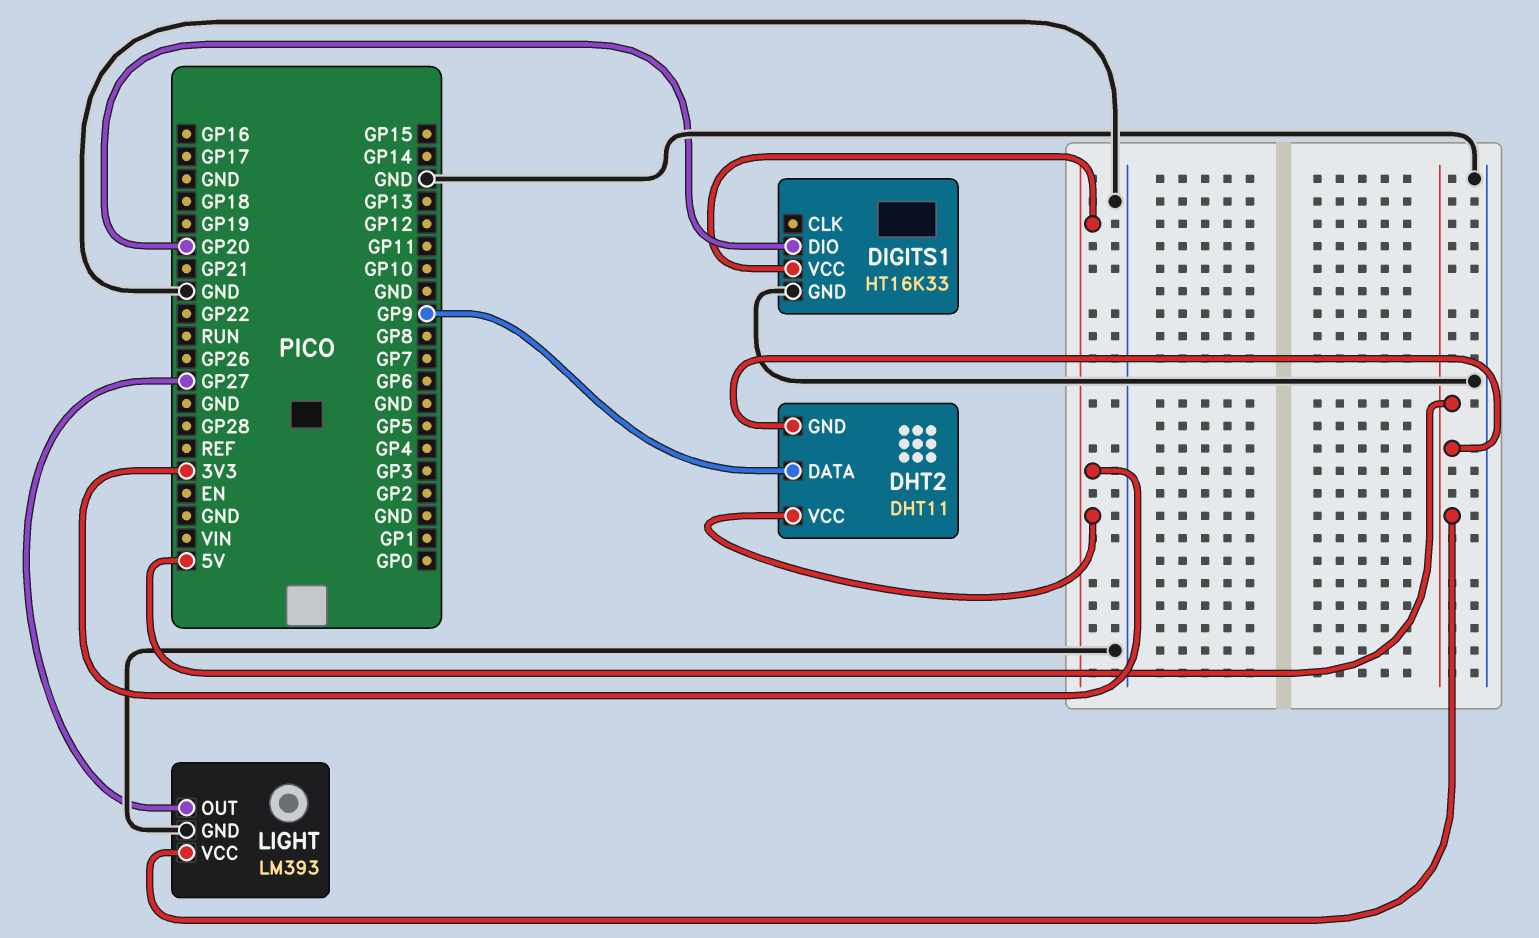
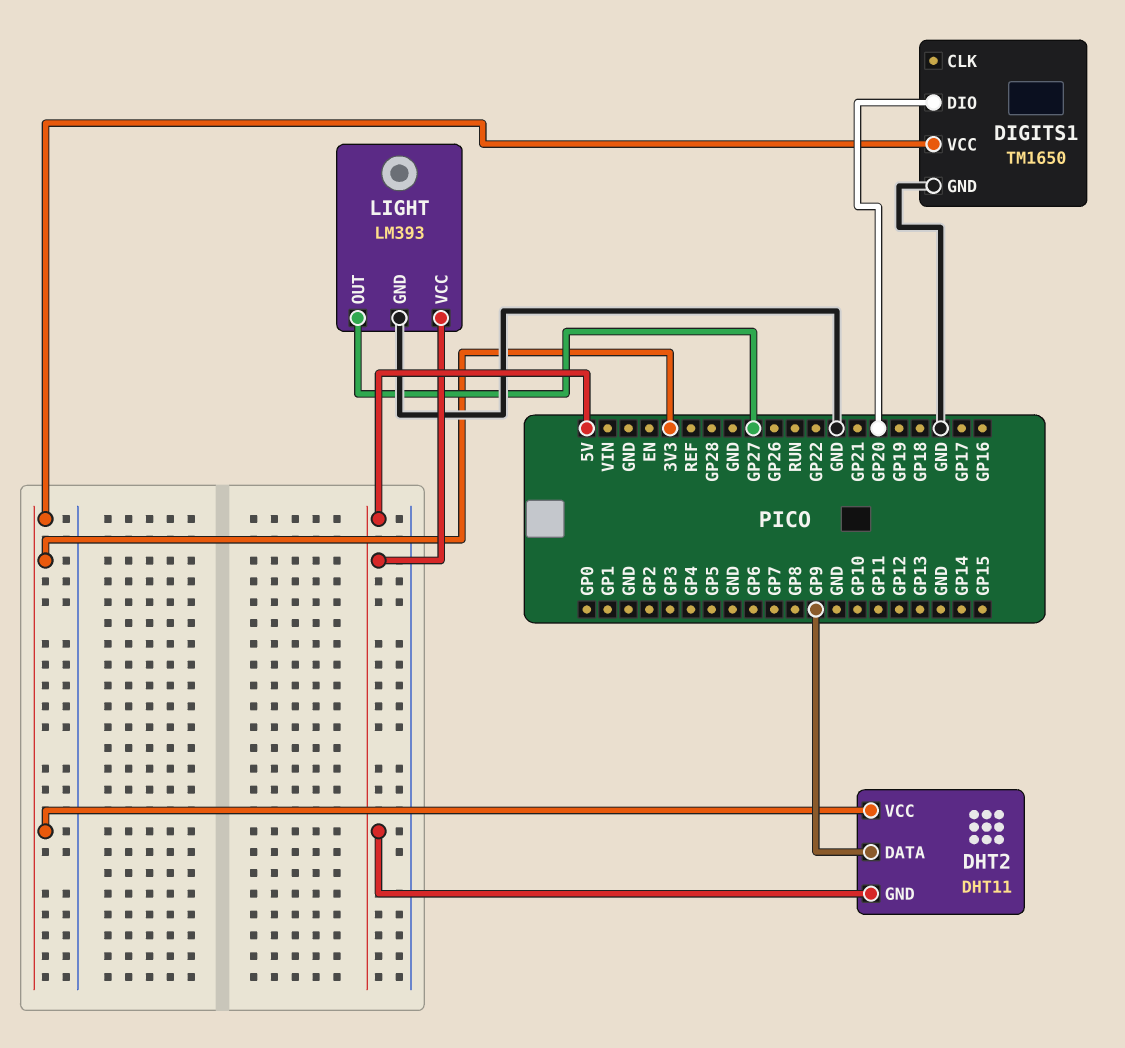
DIGITS1: HT16K33 -> TM1650

